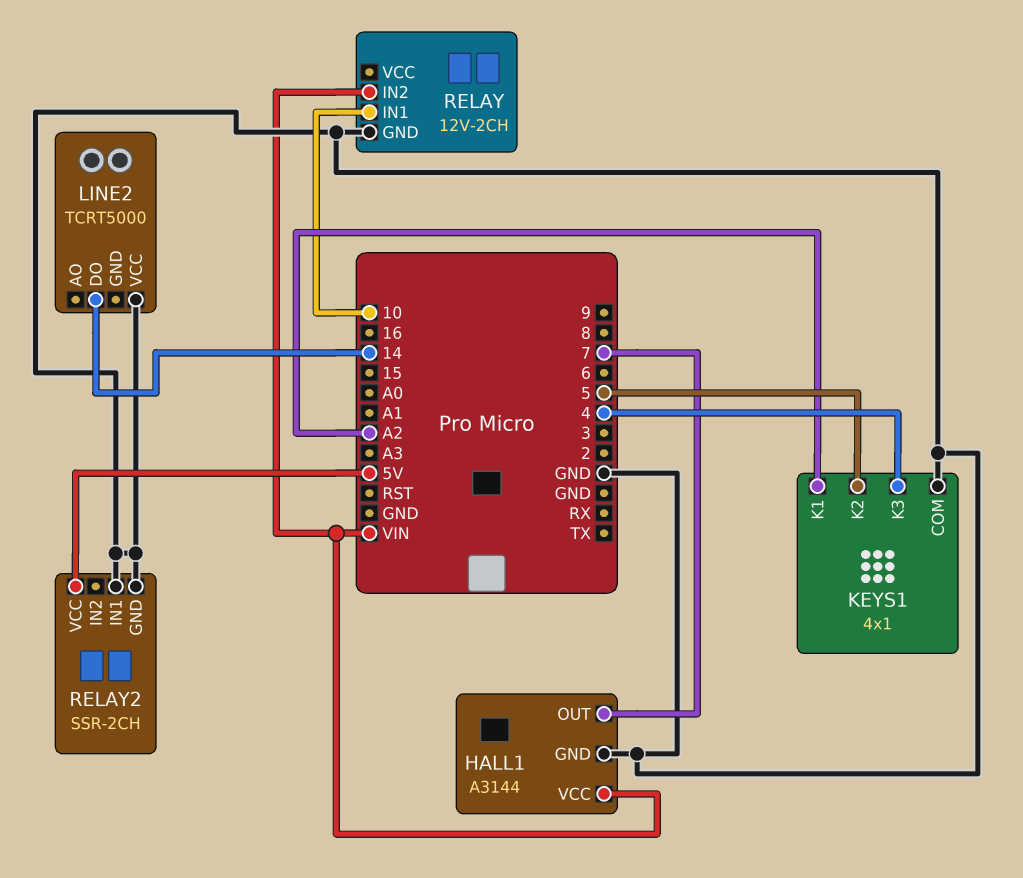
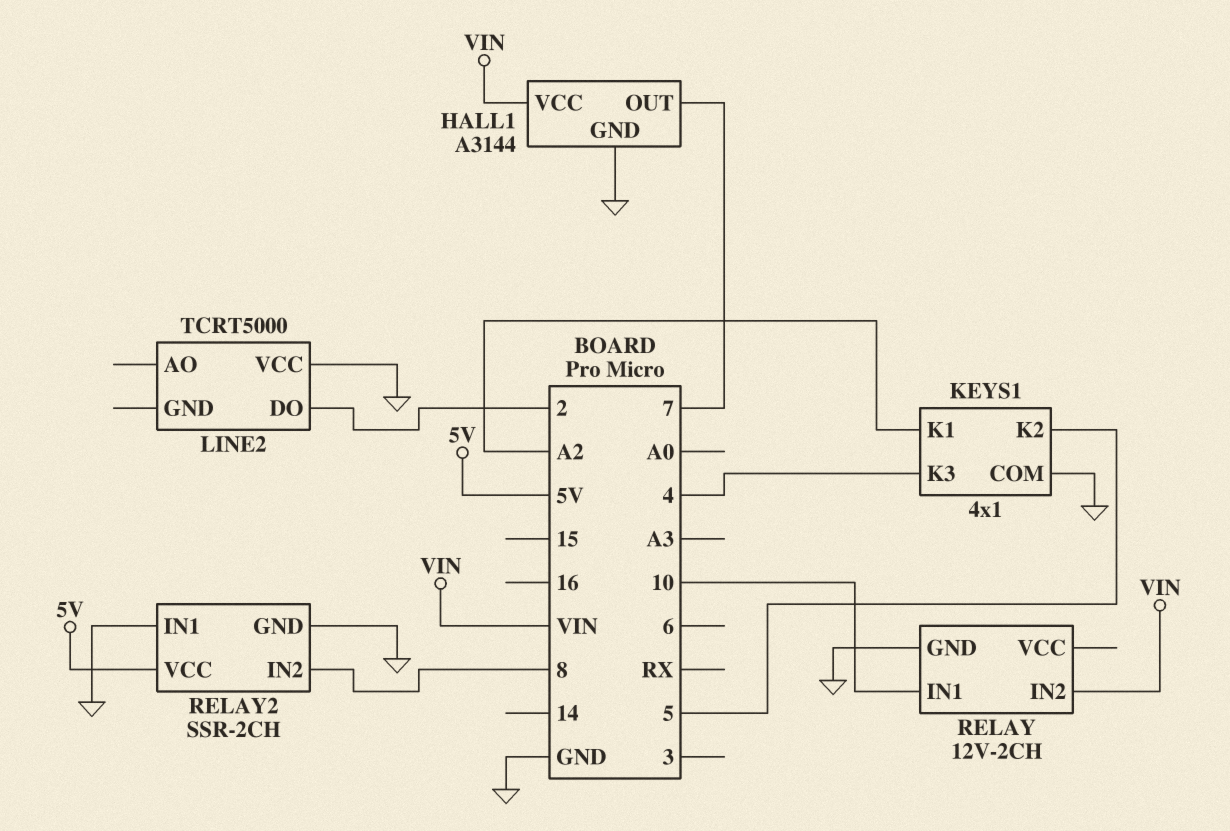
LINE2 pin DO: 14 -> 2
RELAY2 pin IN2: none -> 8

